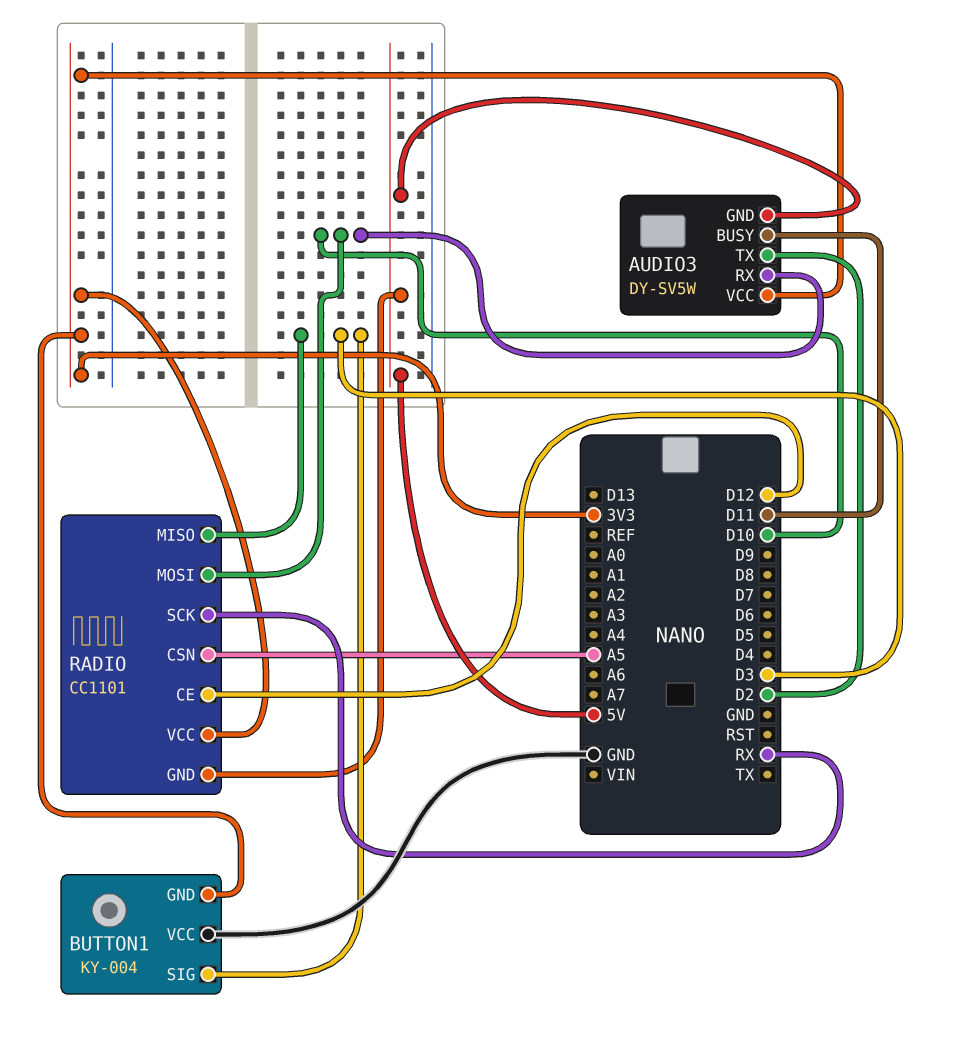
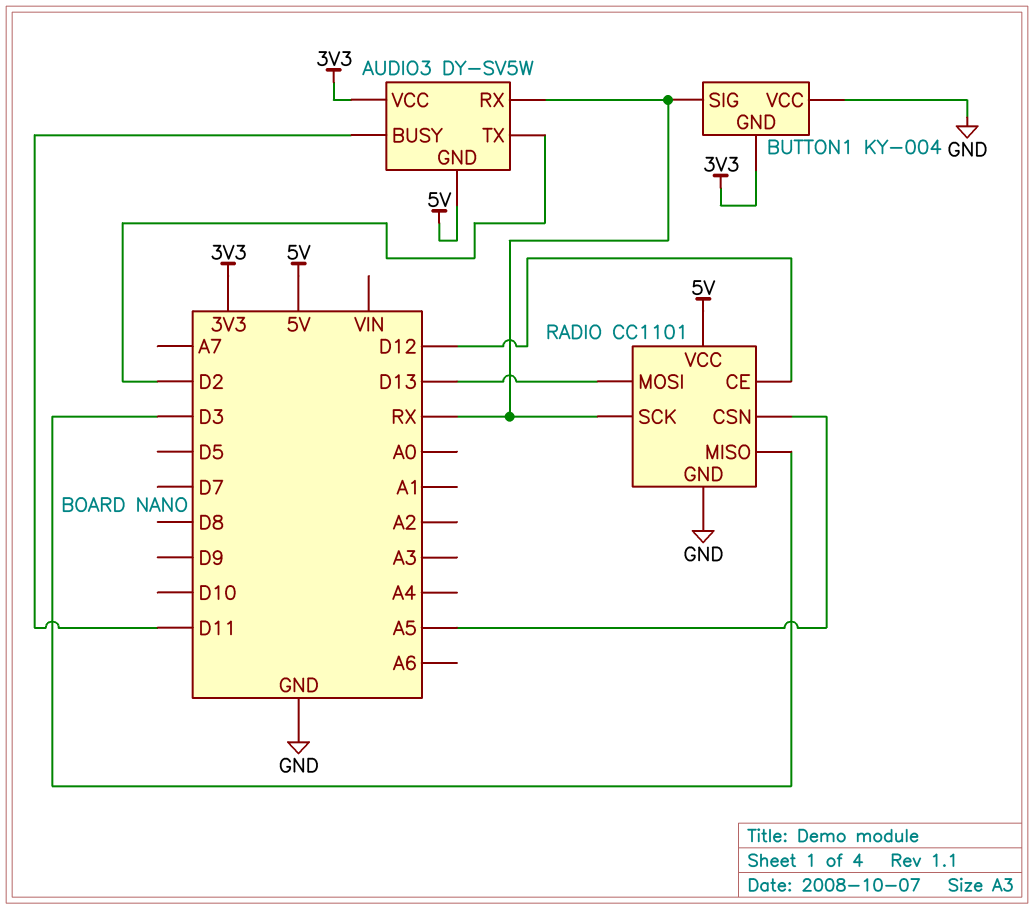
AUDIO3 pin RX: D10 -> RX
BUTTON1 pin SIG: D3 -> RX
RADIO pin GND: 5V -> GND
RADIO pin MOSI: D10 -> D13
RADIO pin VCC: 3V3 -> 5V

